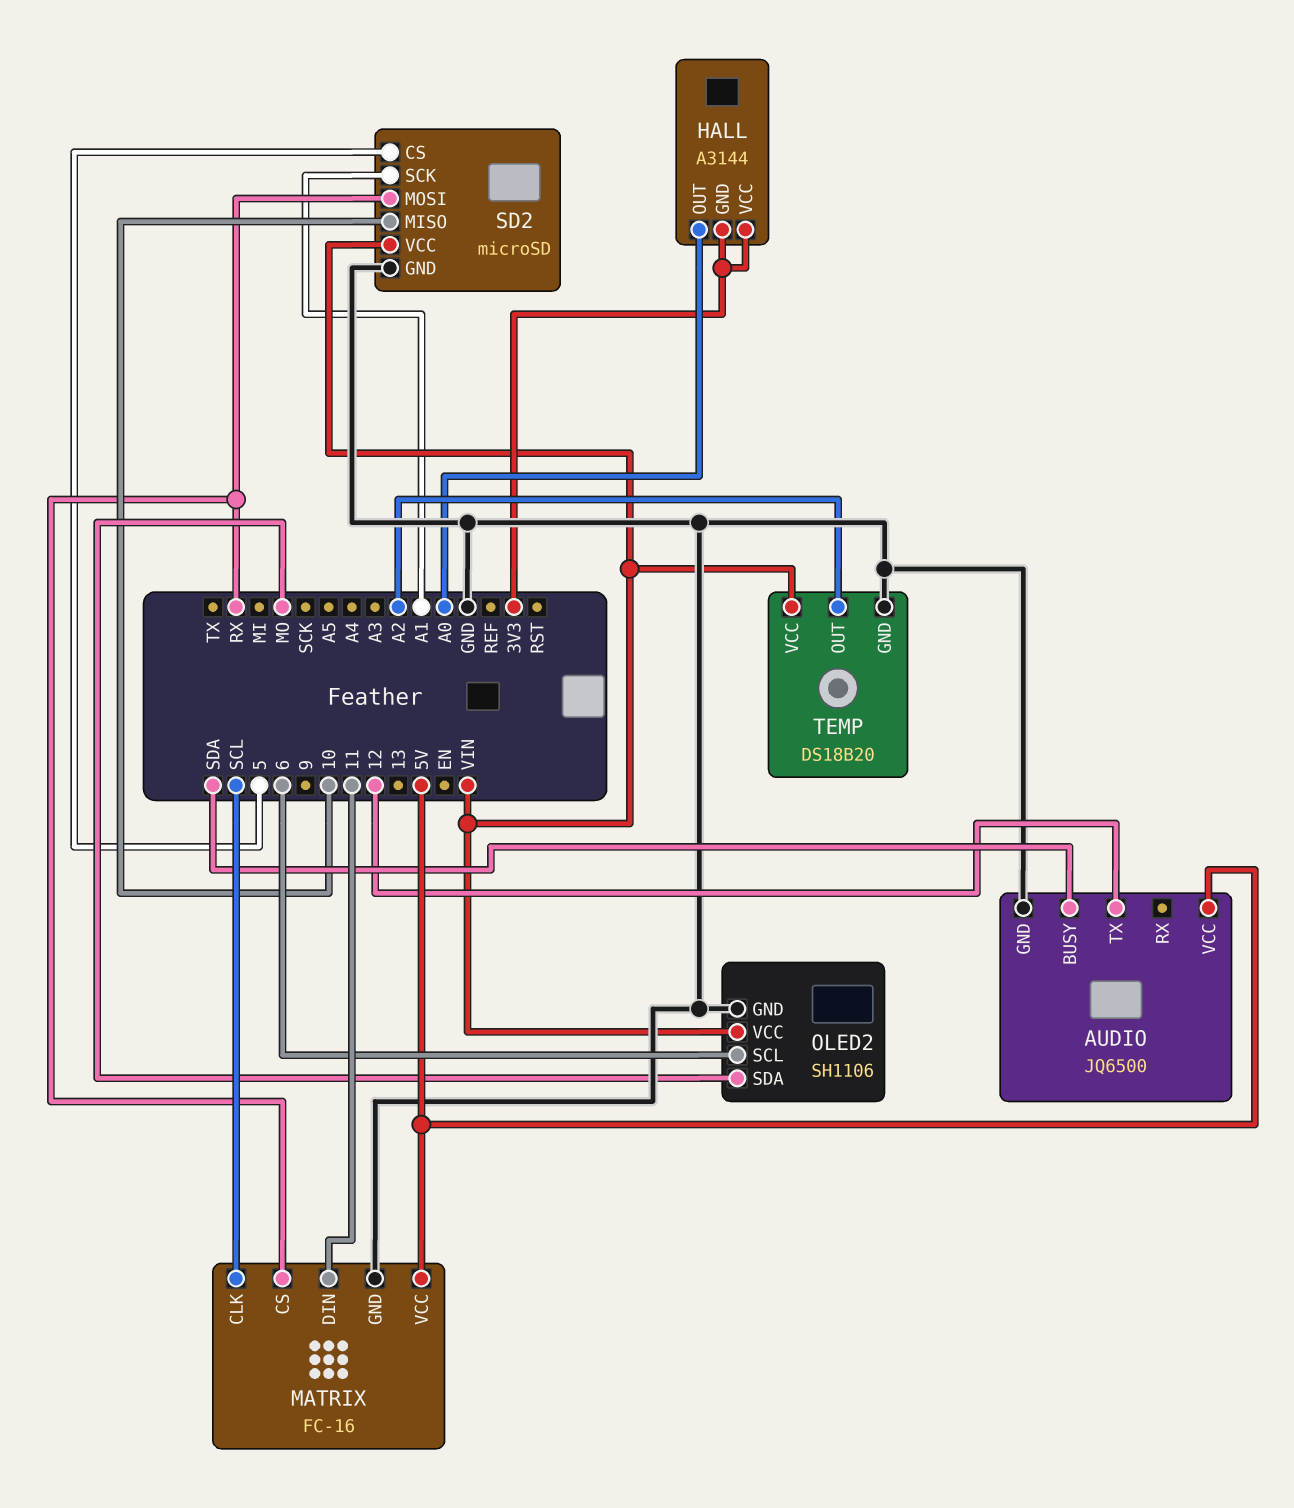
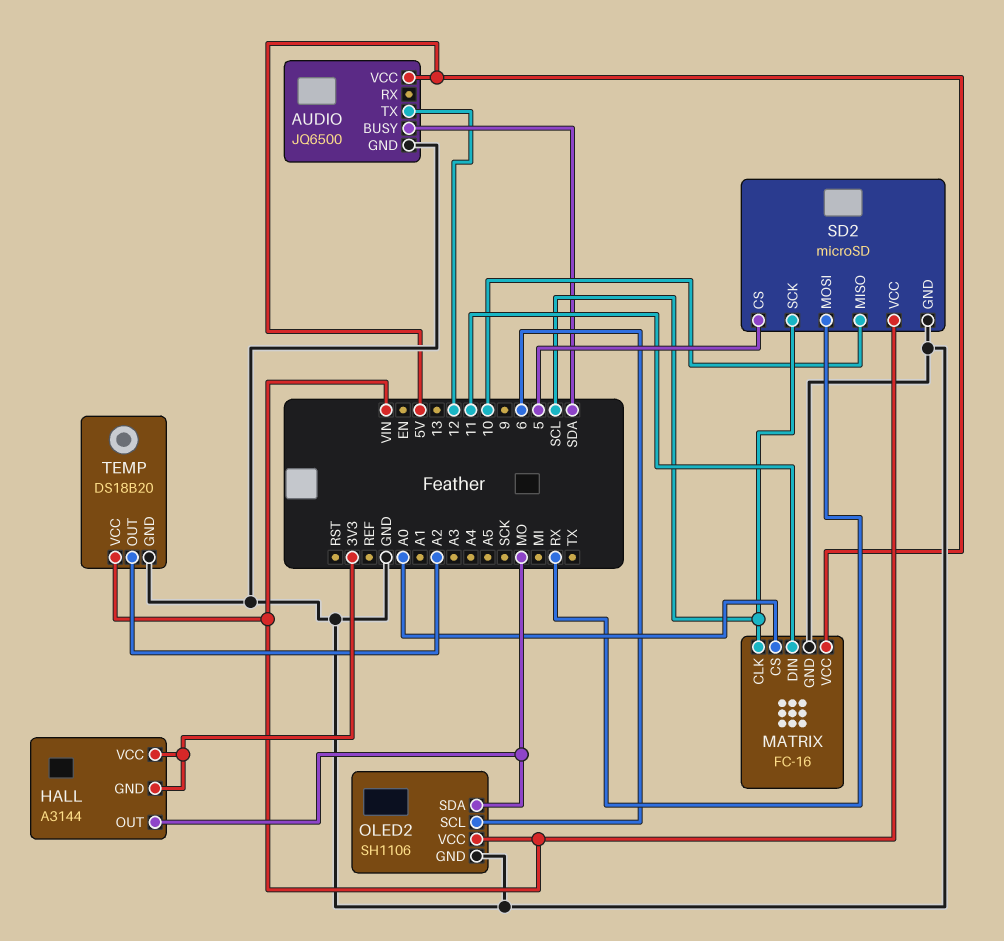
HALL pin OUT: A0 -> MO
MATRIX pin CS: RX -> A0
SD2 pin SCK: A1 -> SCL

